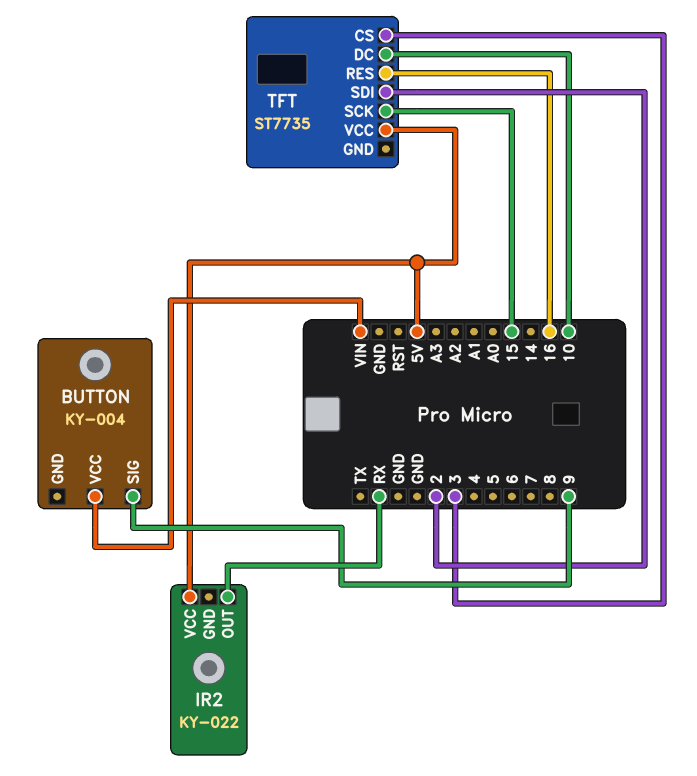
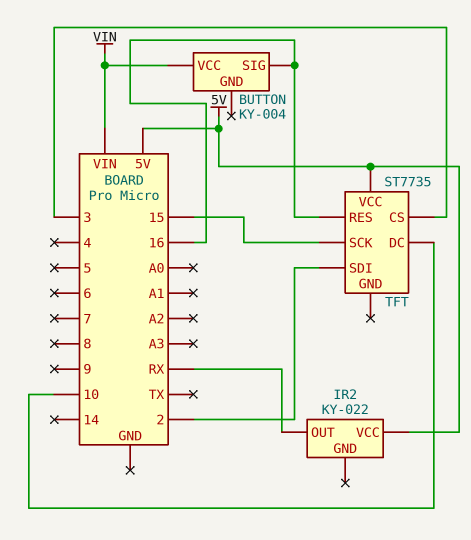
BUTTON pin SIG: 9 -> 16

